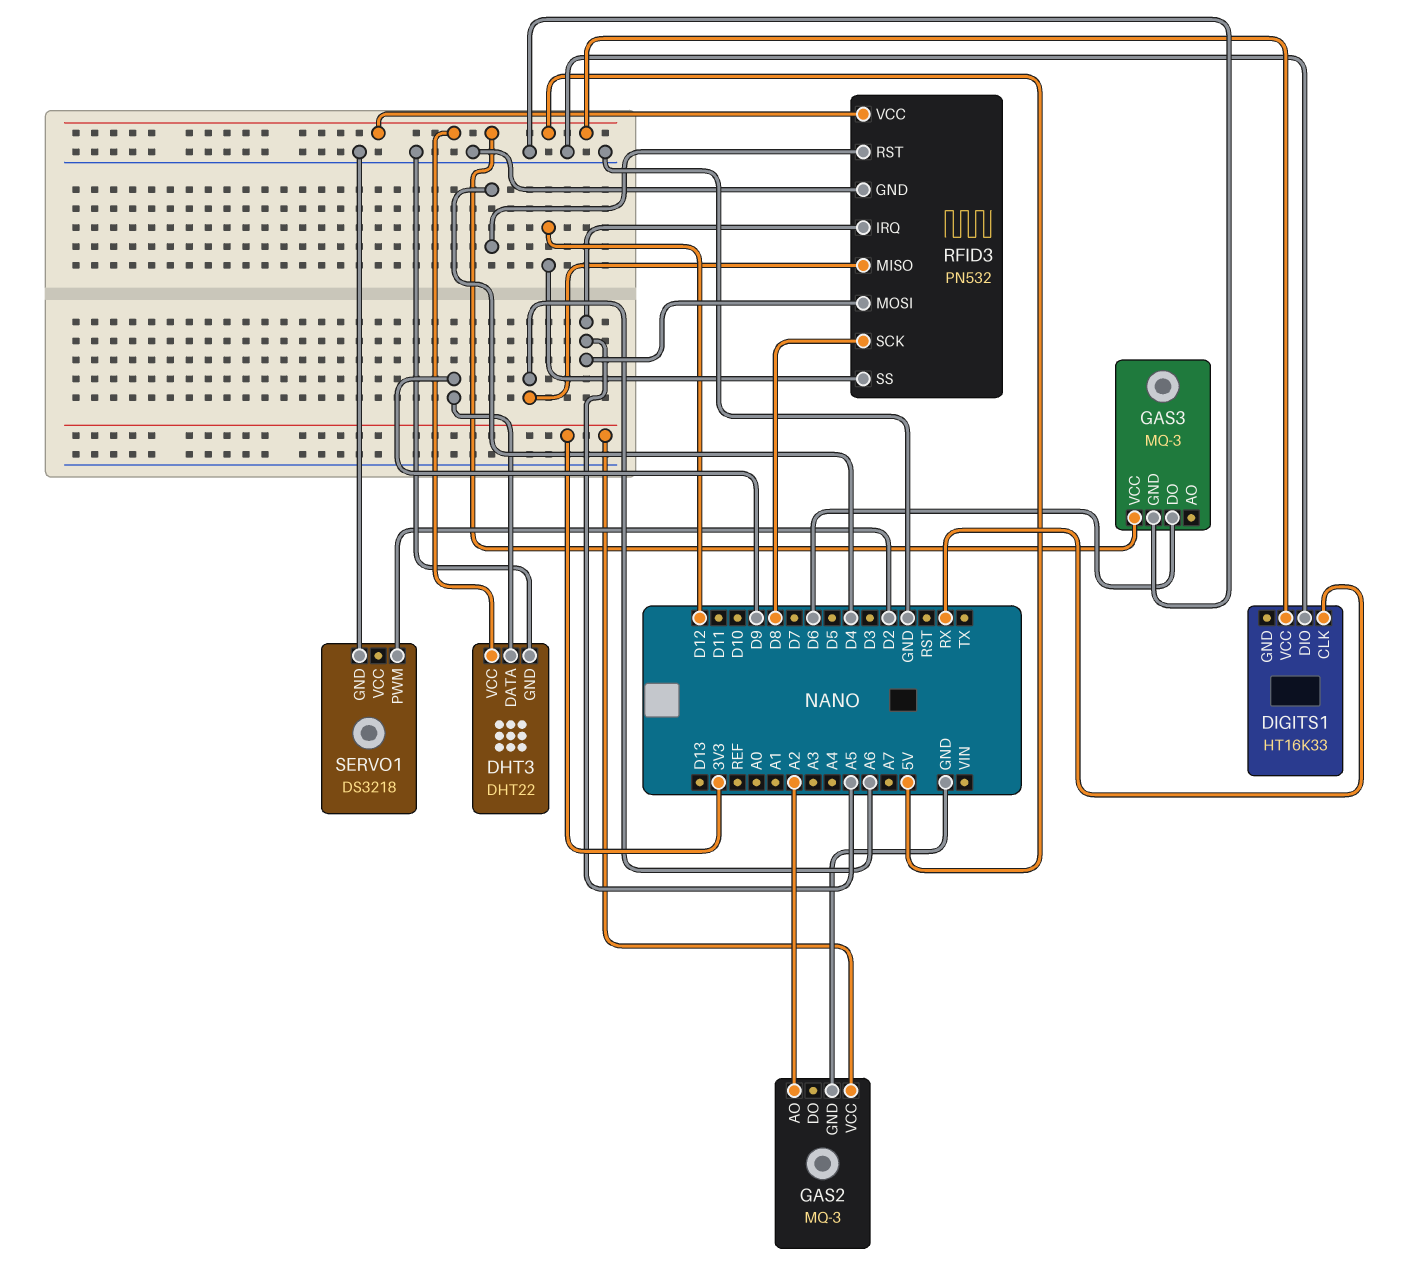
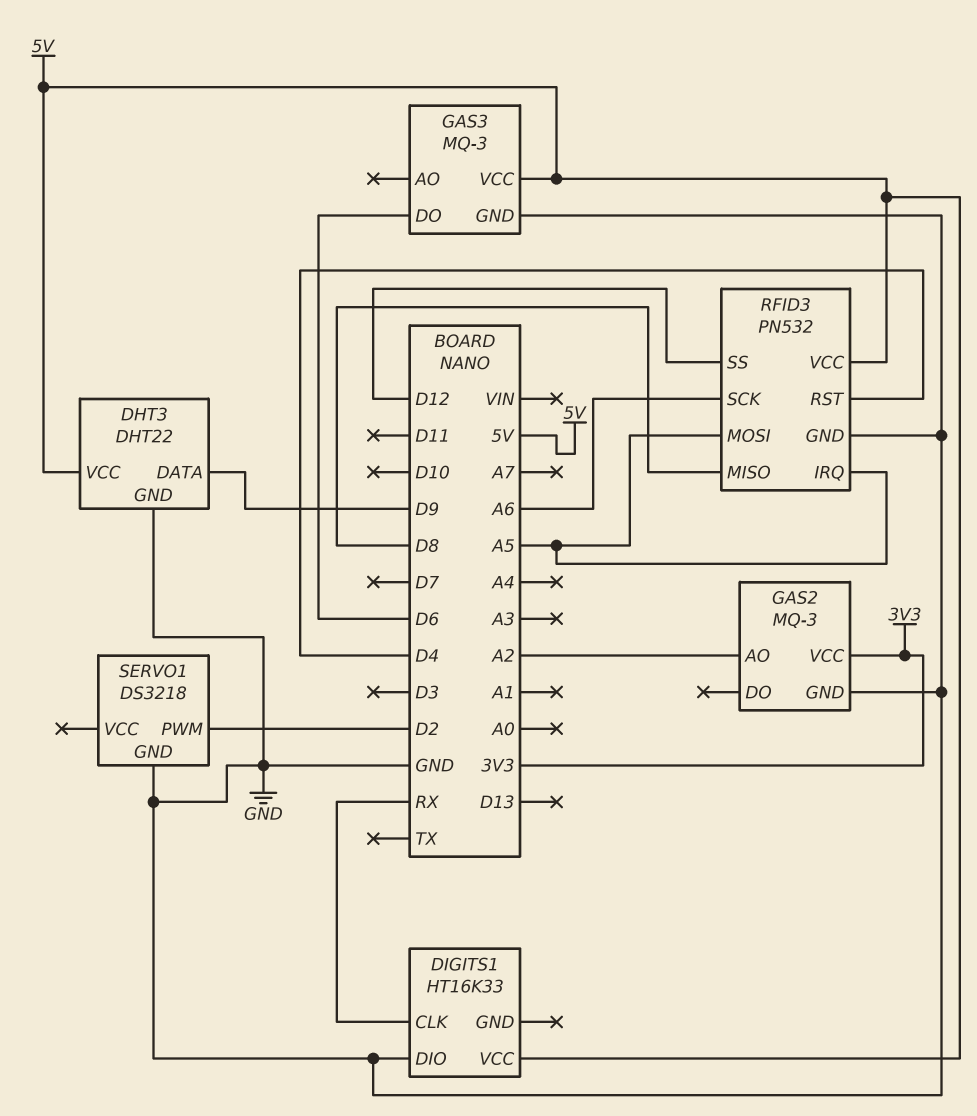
RFID3 pin MISO: A6 -> D8
RFID3 pin SCK: D8 -> A6

